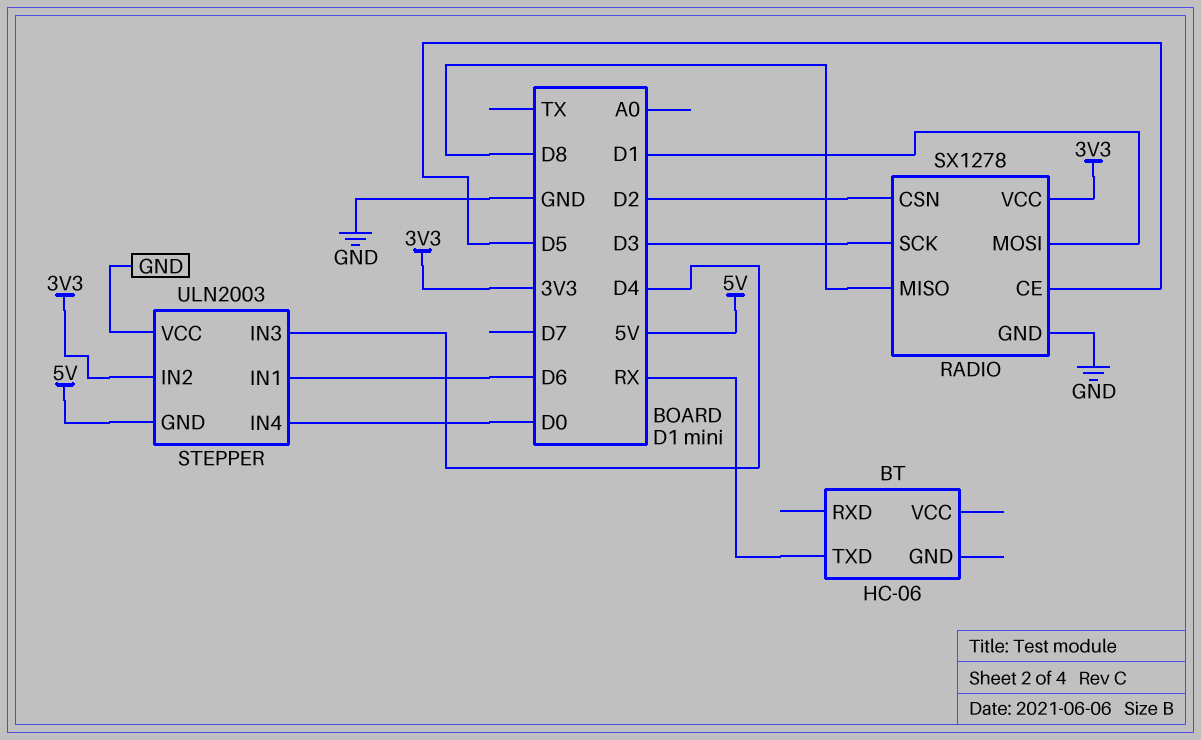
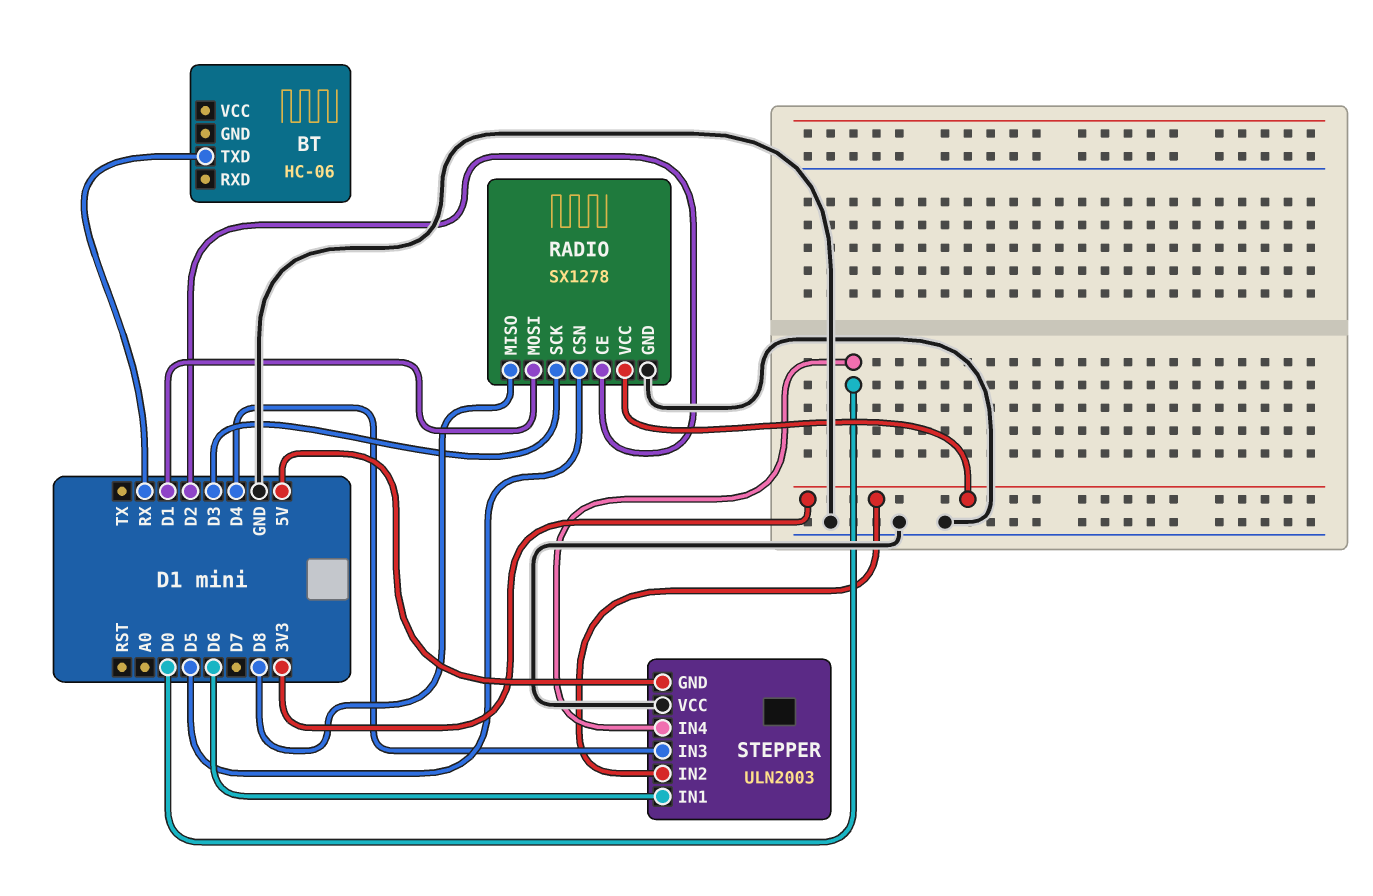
RADIO pin CE: D5 -> D2
RADIO pin CSN: D2 -> D5

